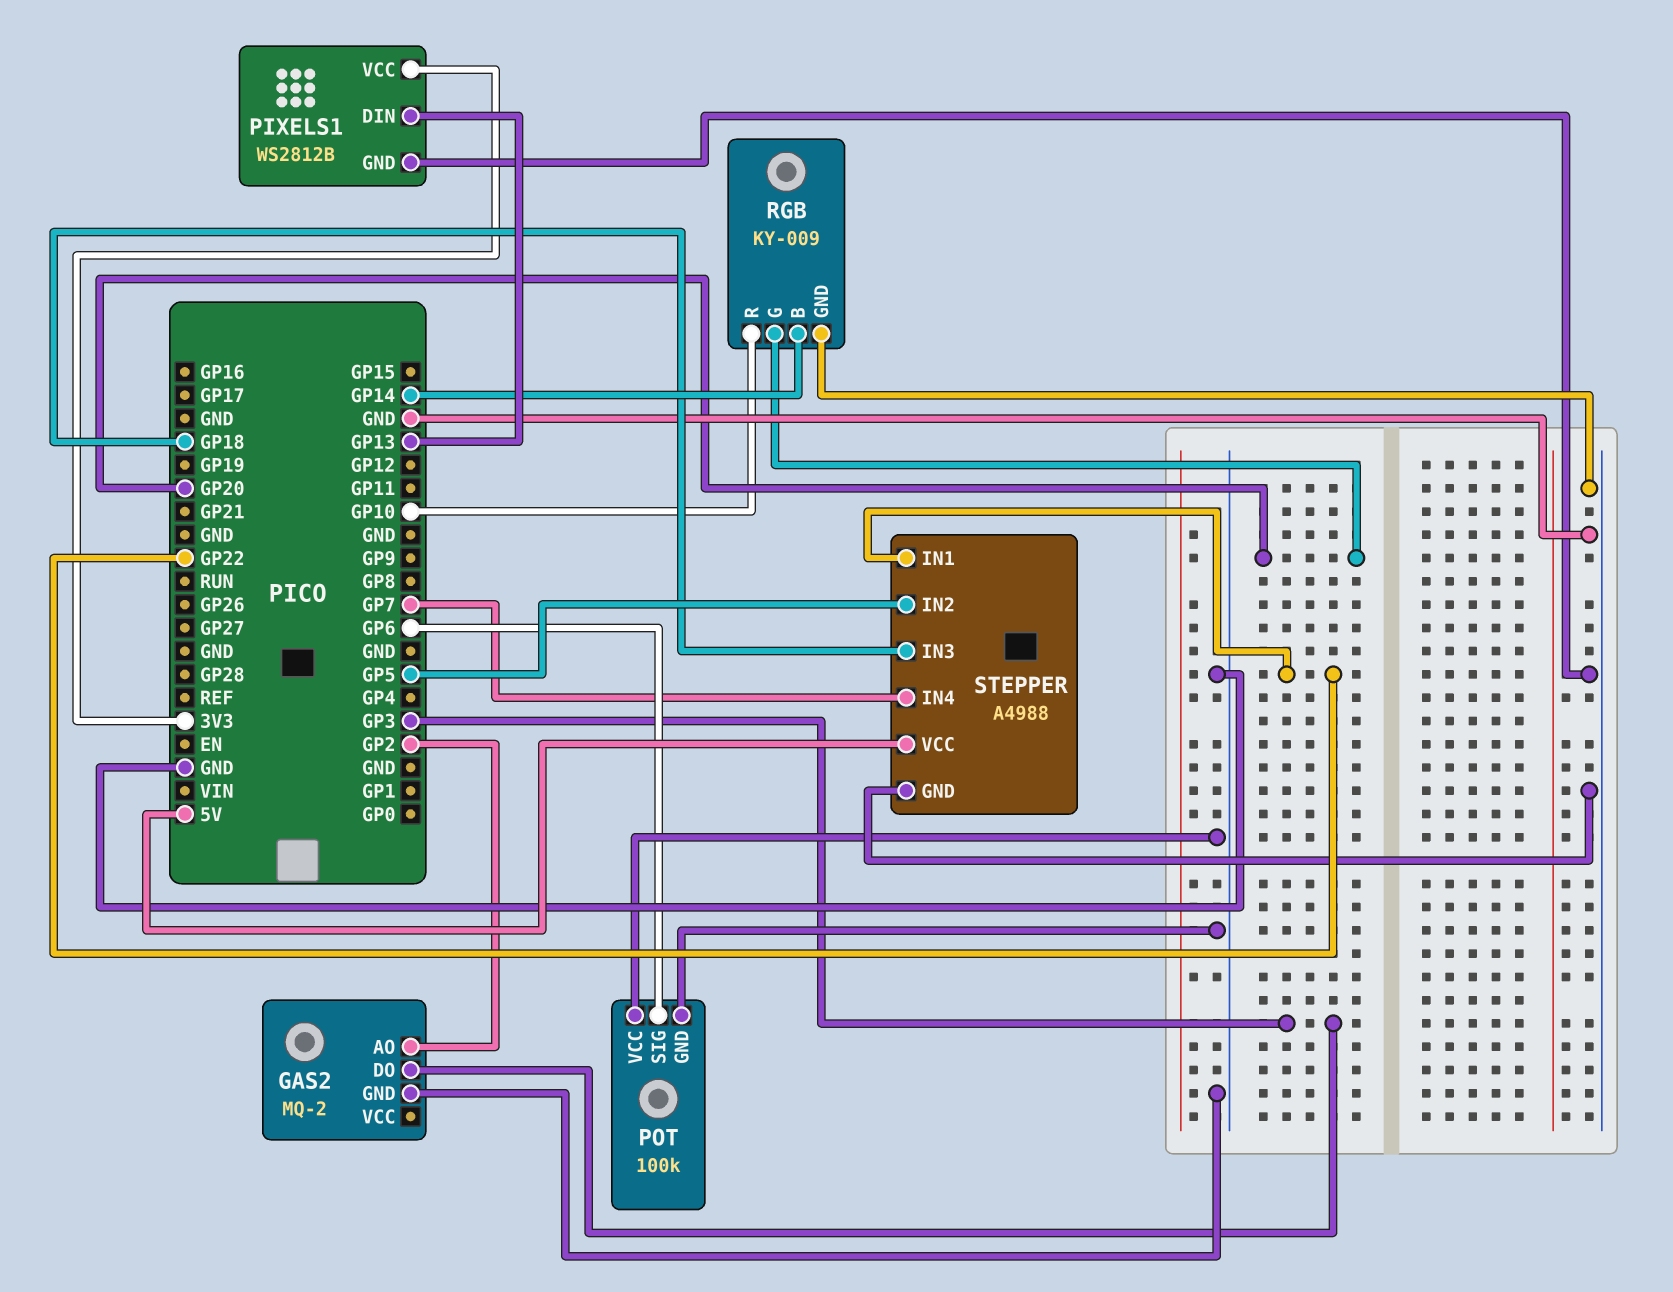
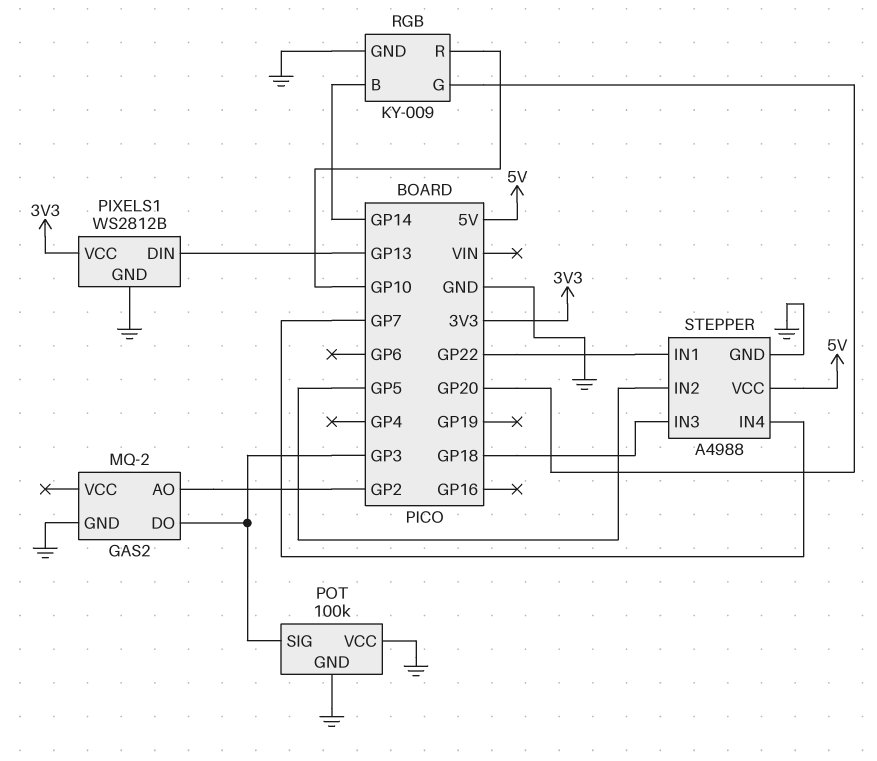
POT pin SIG: GP6 -> GP3

